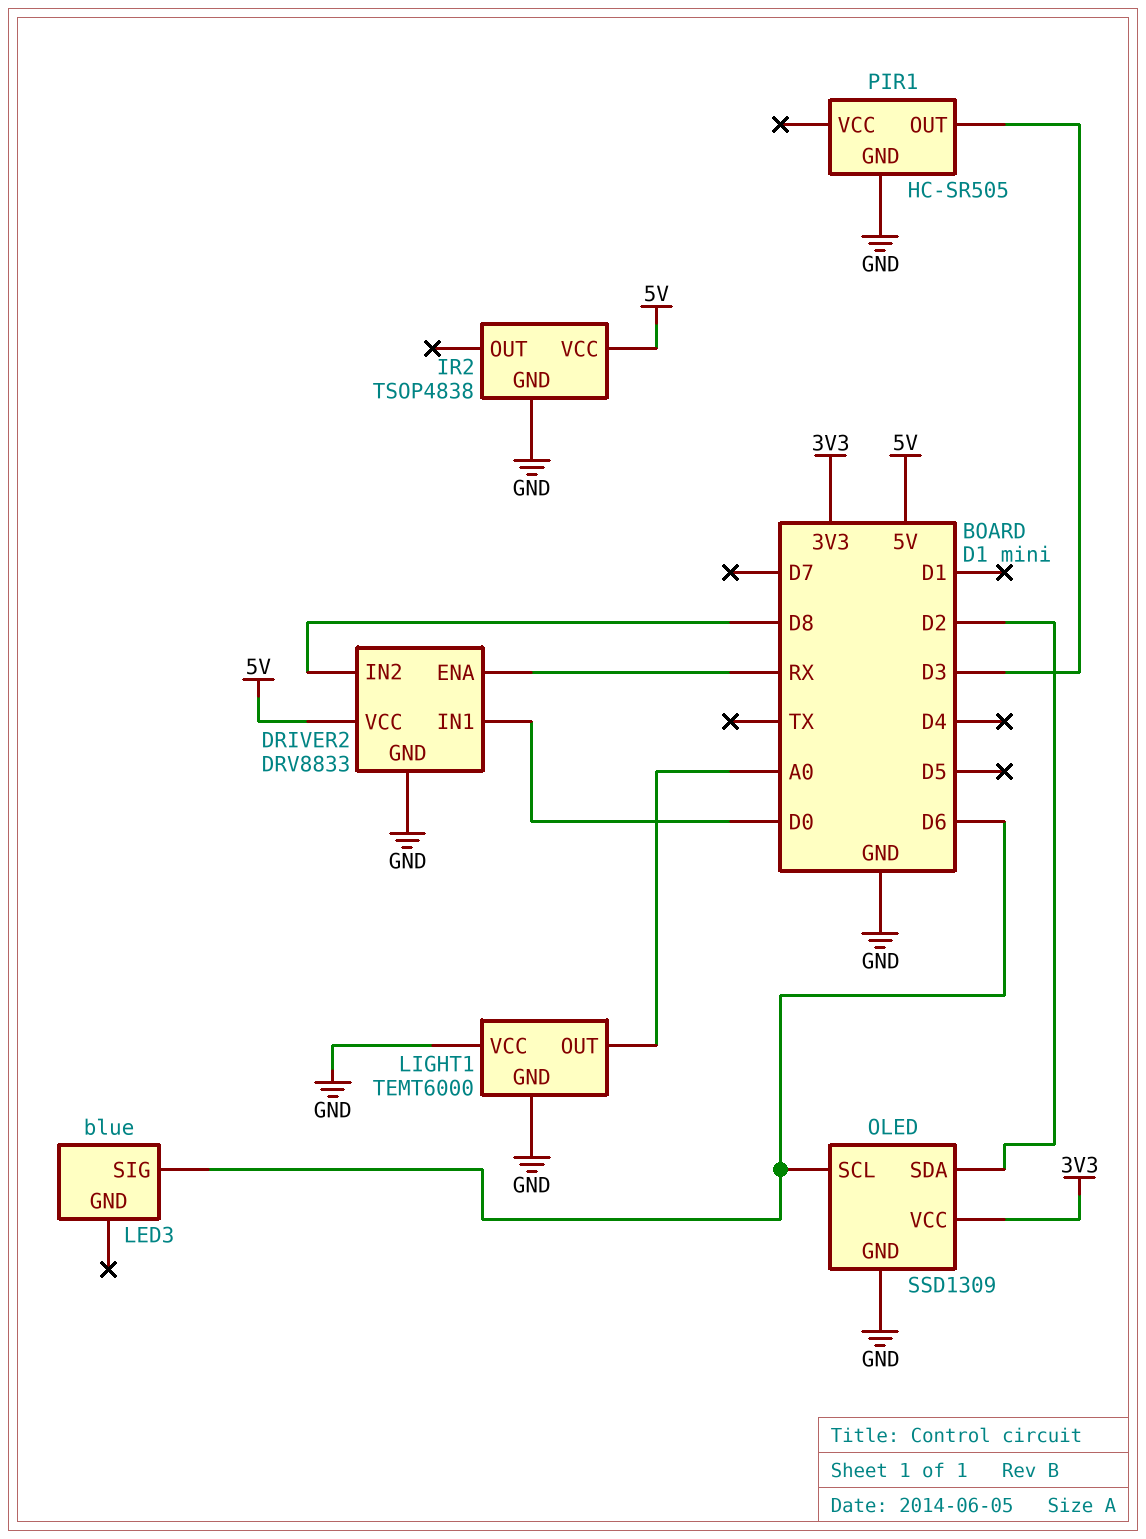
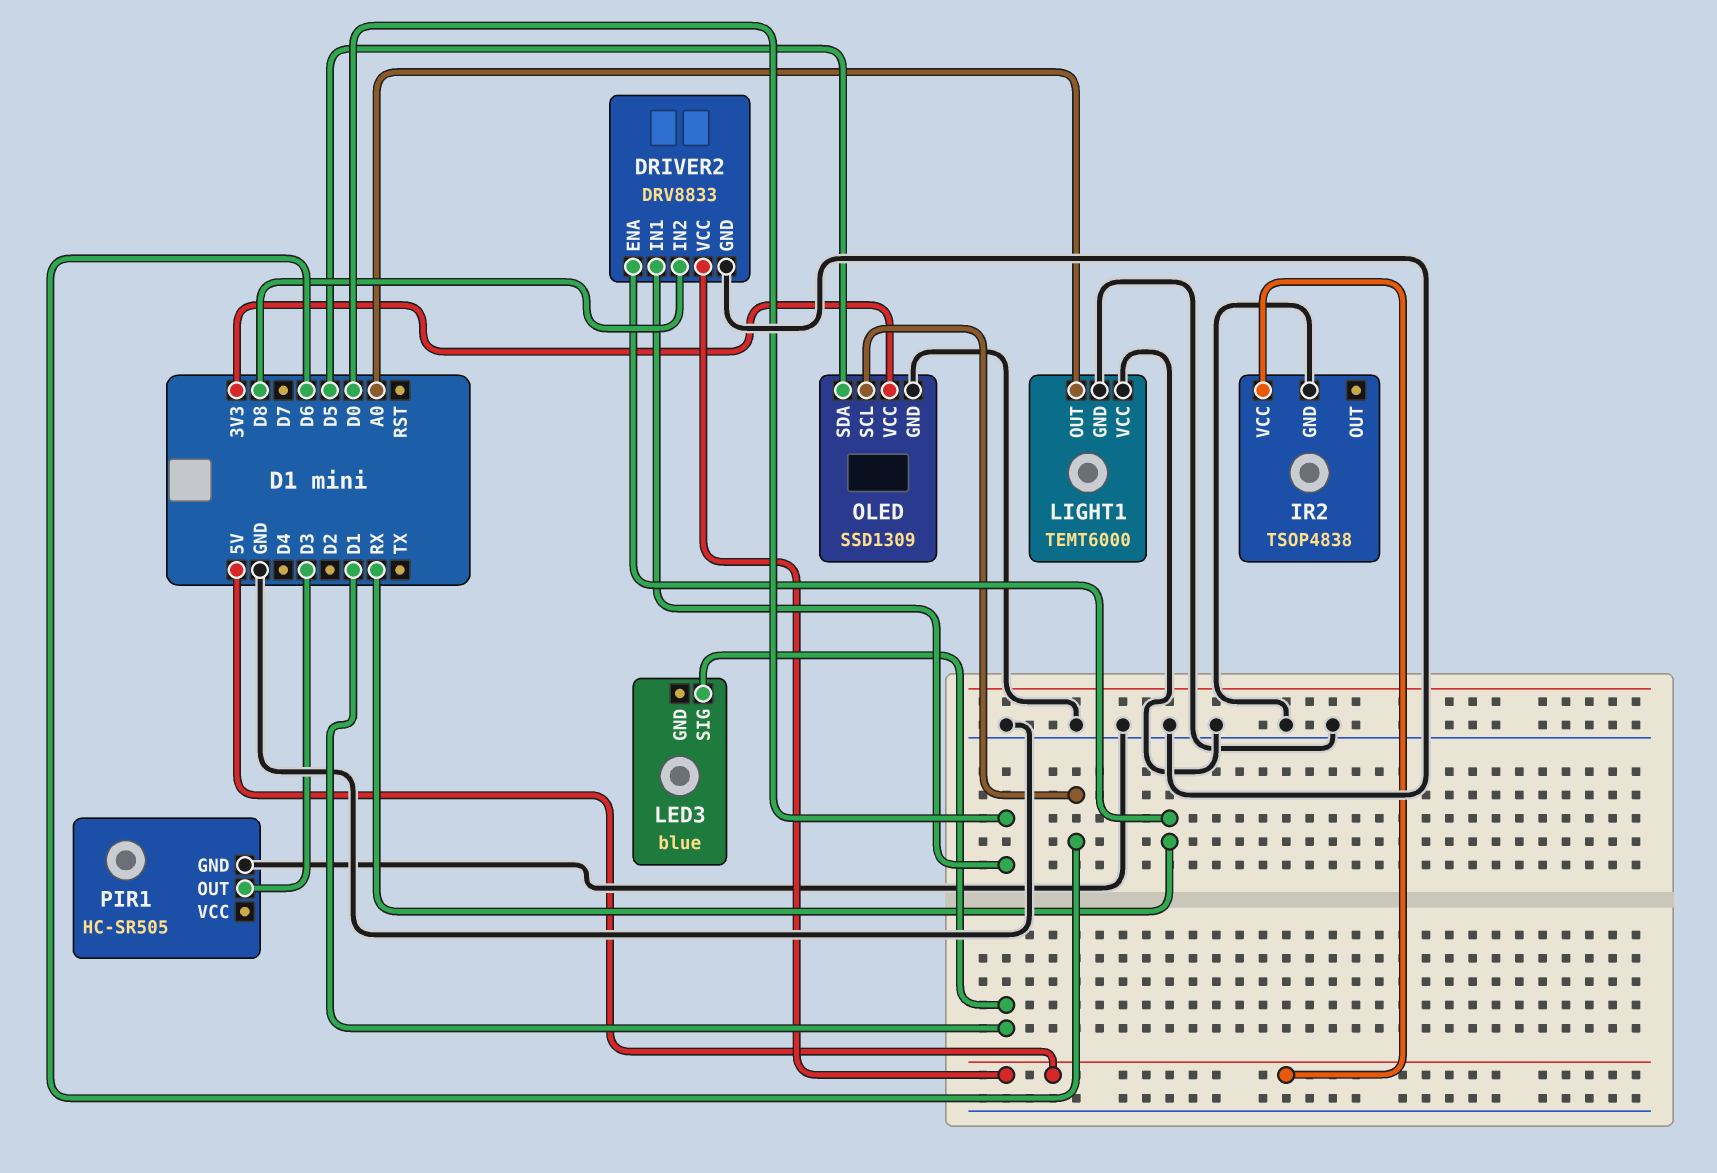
LED3 pin SIG: D6 -> D1
OLED pin SDA: D2 -> D5

